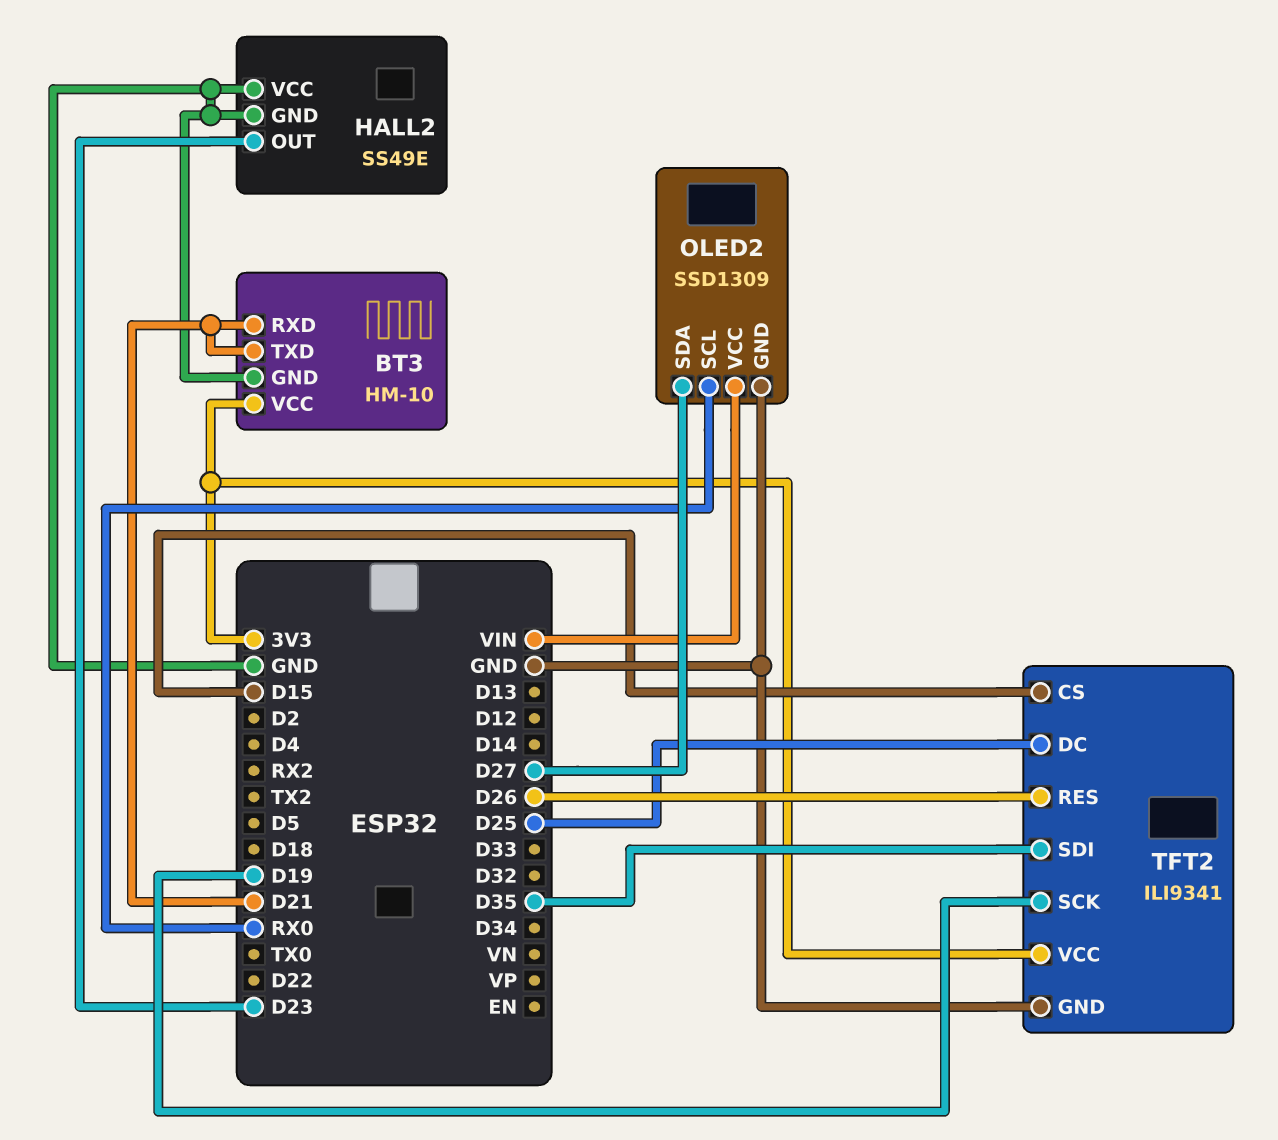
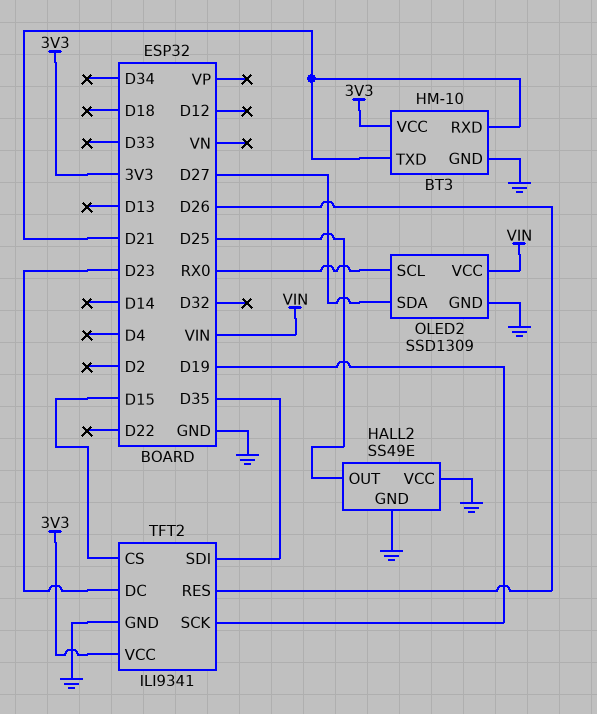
HALL2 pin OUT: D23 -> D25
TFT2 pin DC: D25 -> D23

